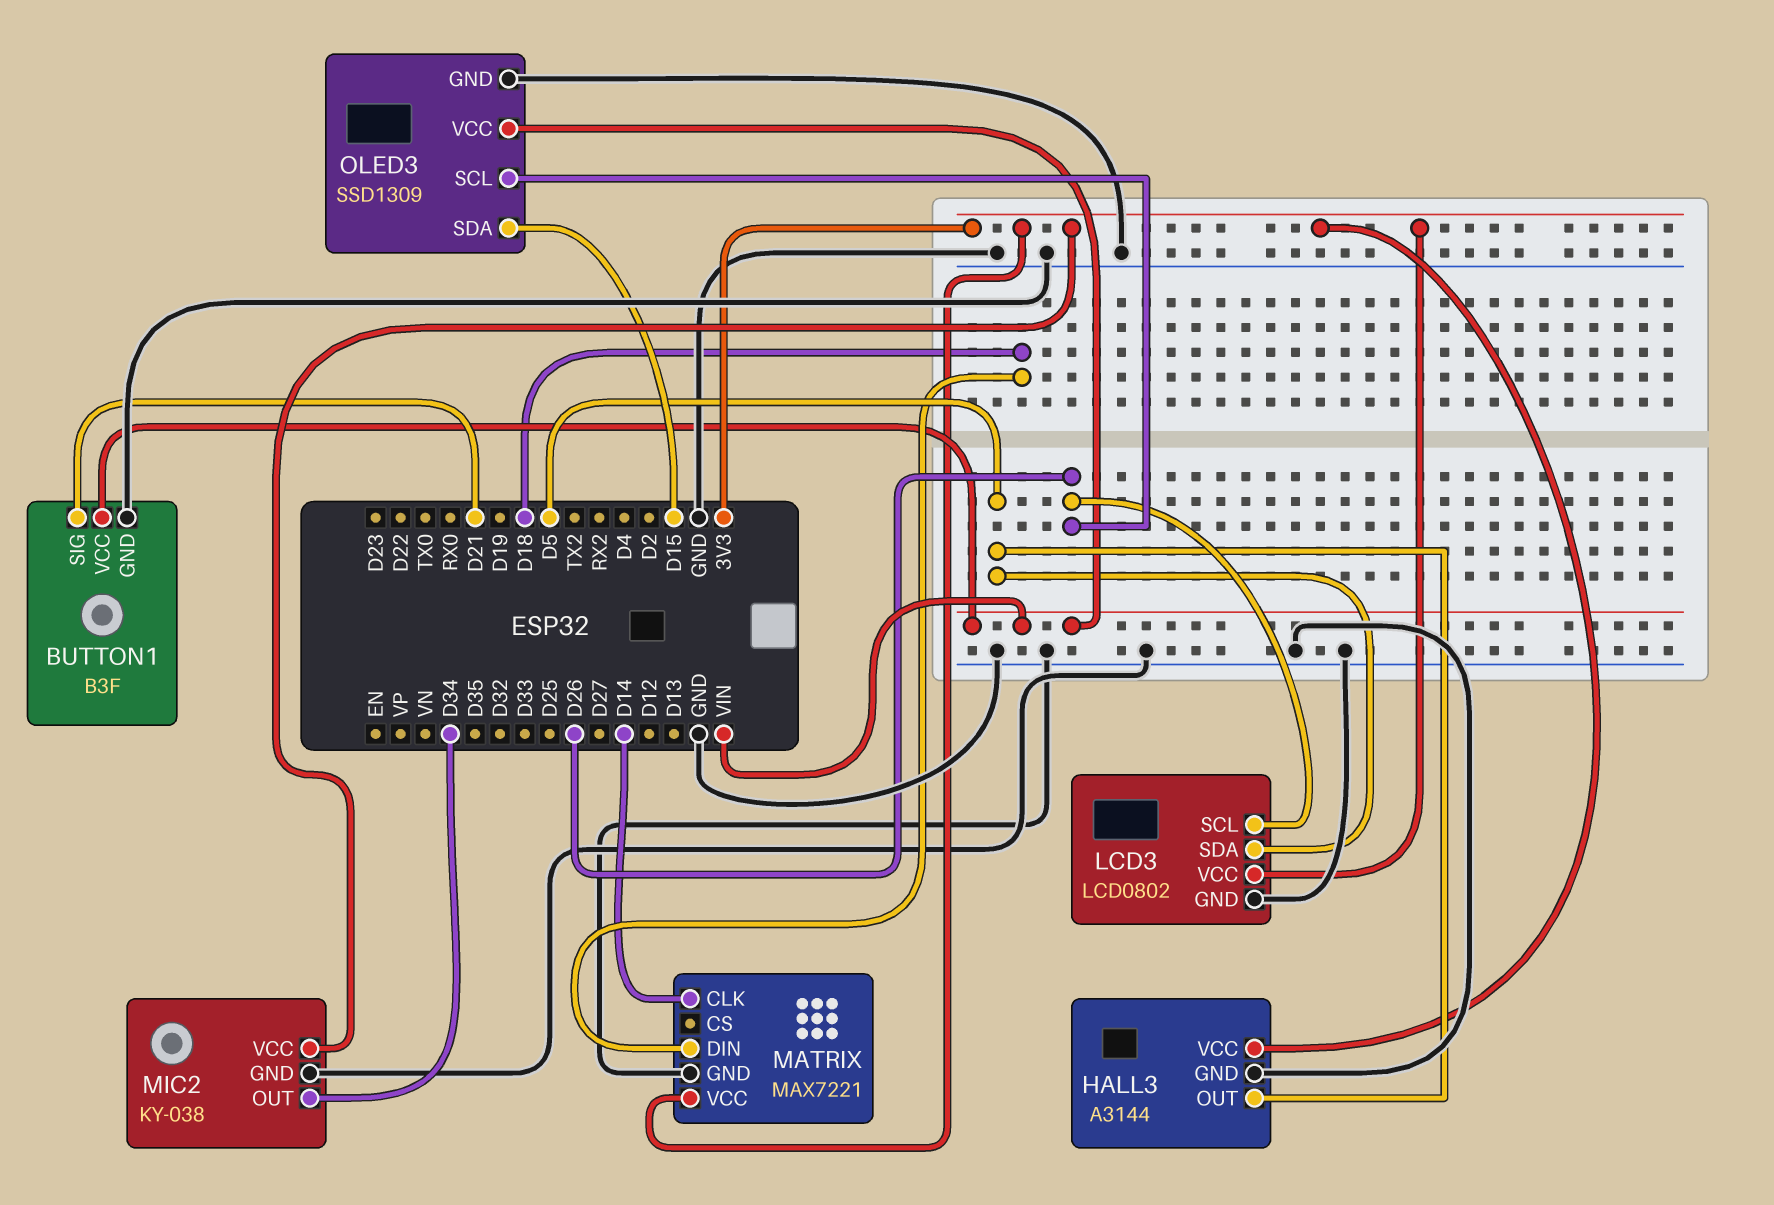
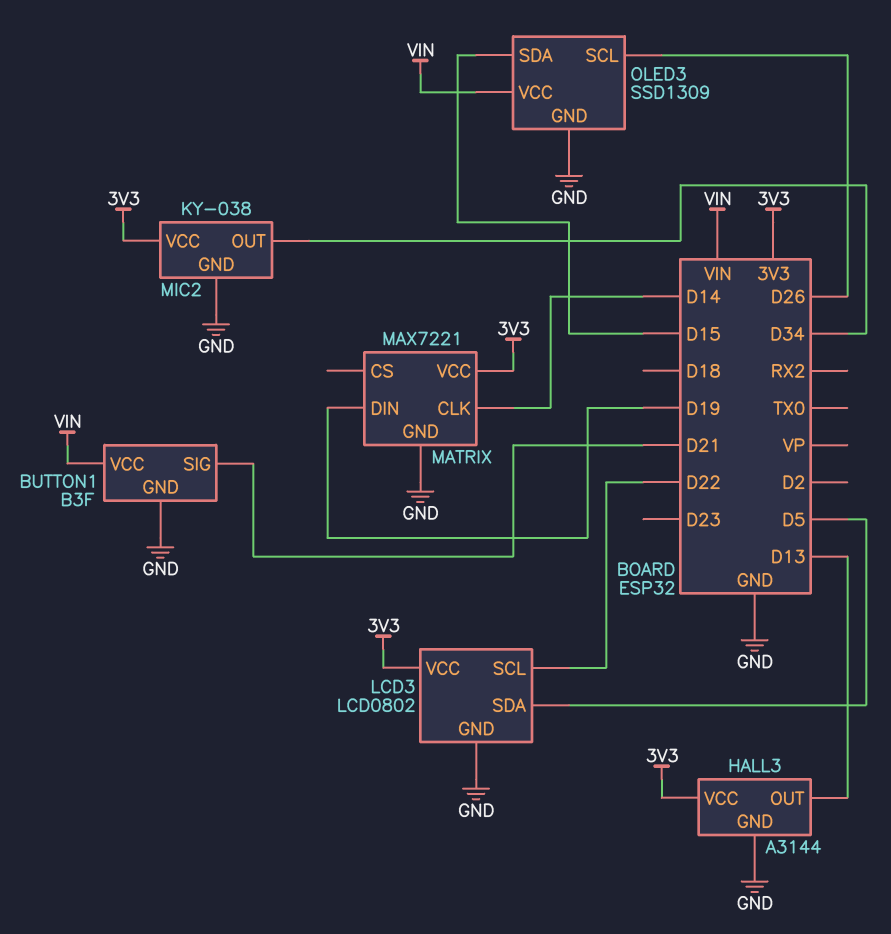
HALL3 pin OUT: D5 -> D13
LCD3 pin SCL: D26 -> D22
MATRIX pin DIN: D18 -> D19

